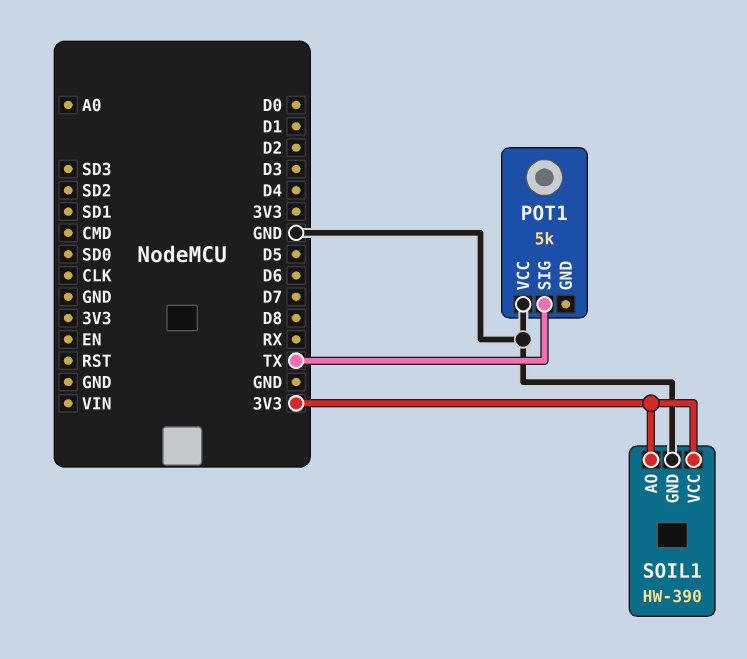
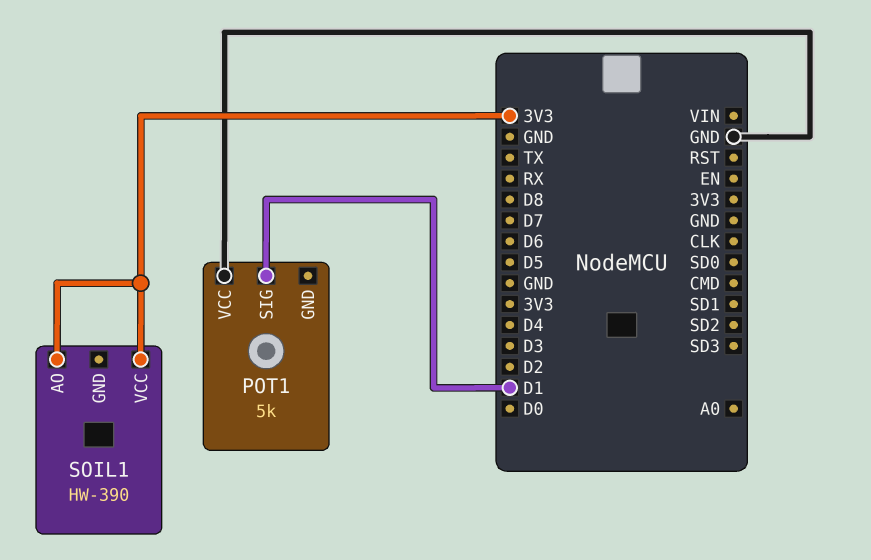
POT1 pin SIG: TX -> D1
SOIL1 pin GND: GND -> none

